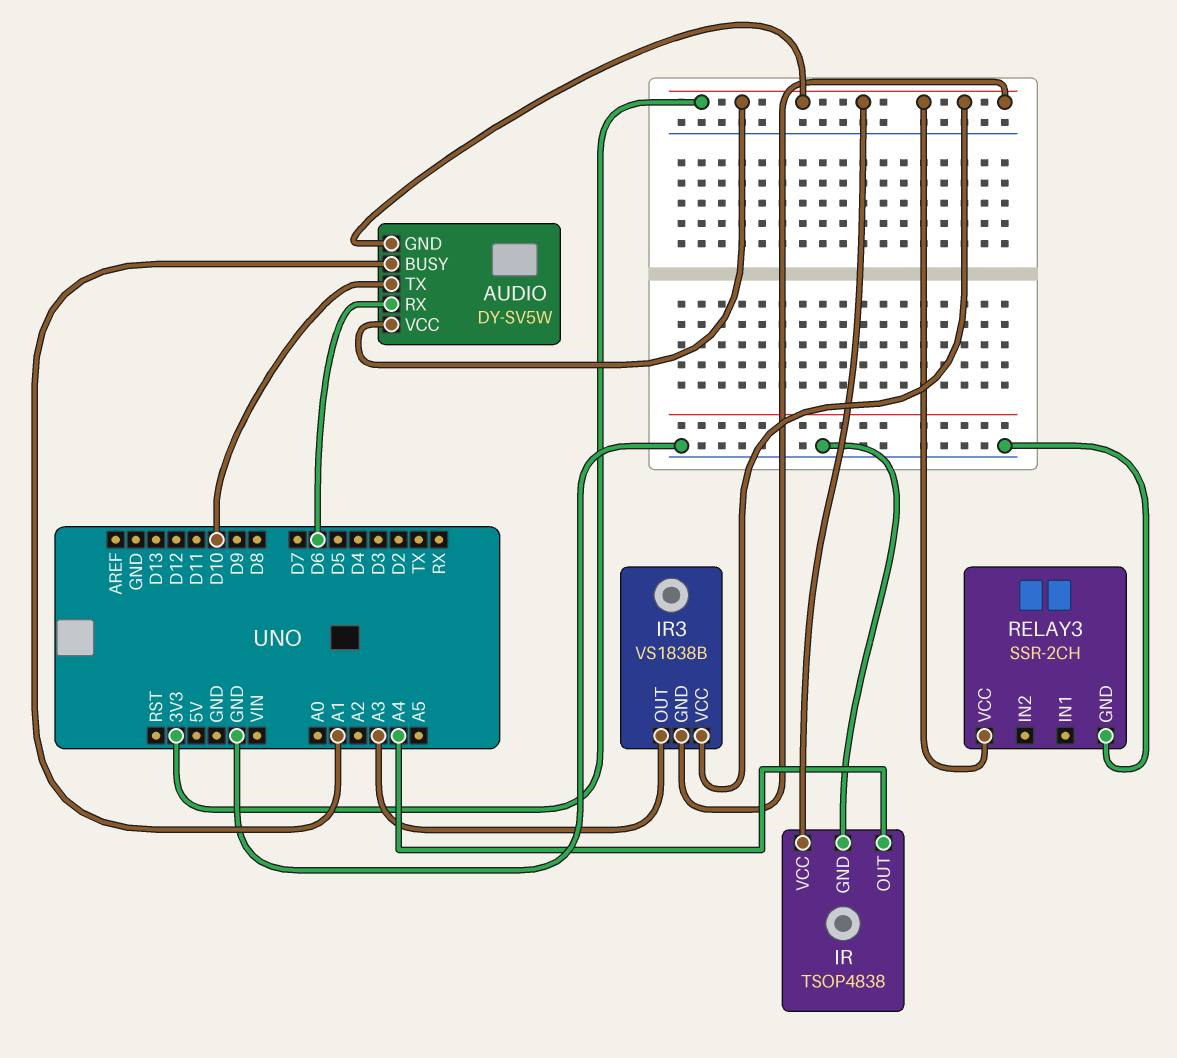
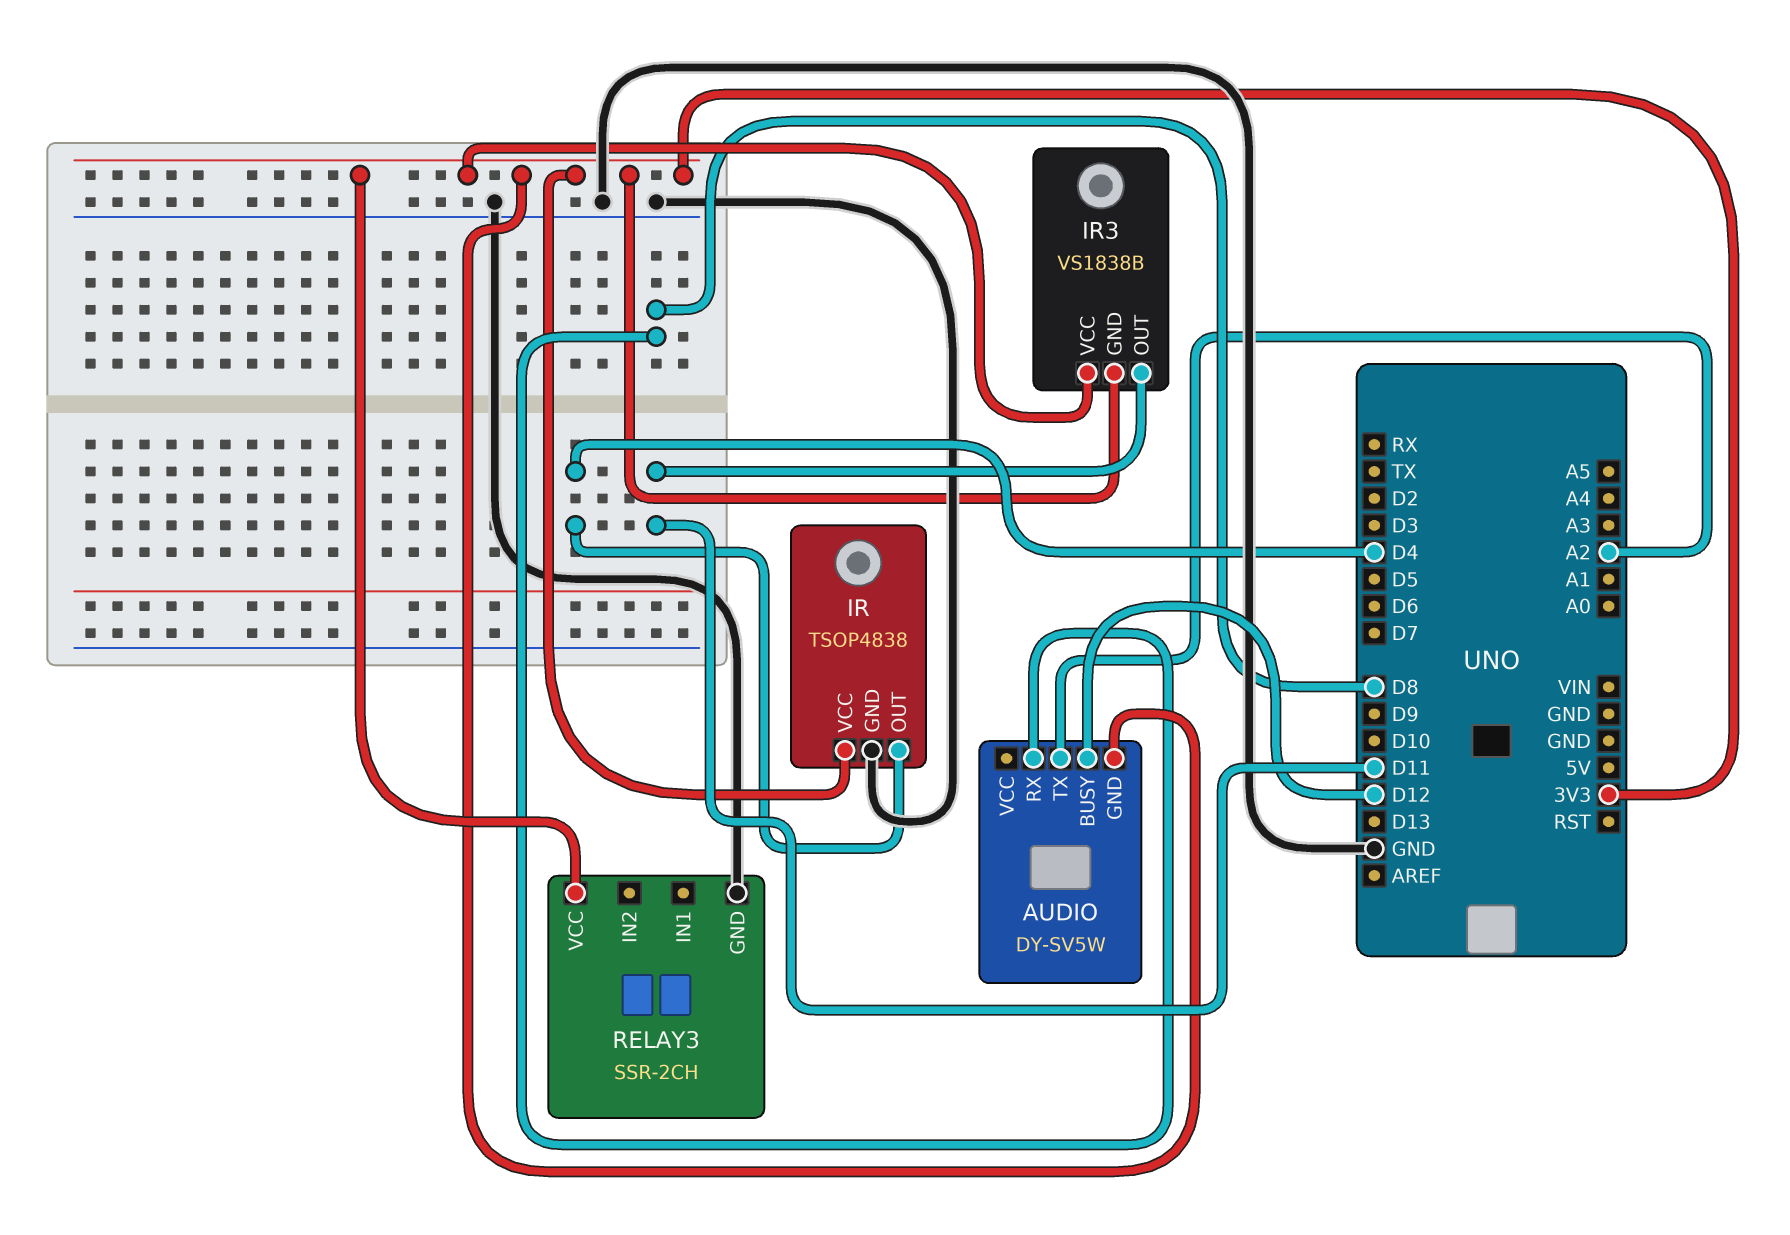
AUDIO pin BUSY: A1 -> D12
AUDIO pin RX: D6 -> D8
AUDIO pin TX: D10 -> A2
AUDIO pin VCC: 3V3 -> none
IR pin OUT: A4 -> D4
IR3 pin OUT: A3 -> D11

